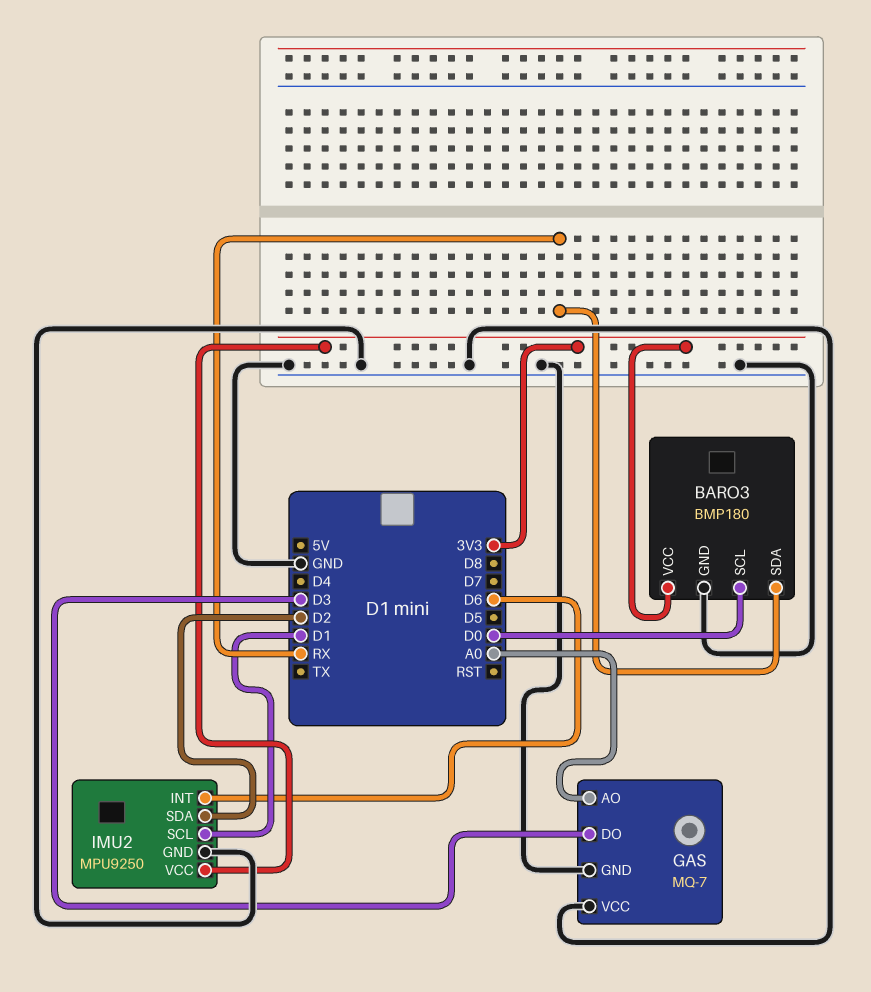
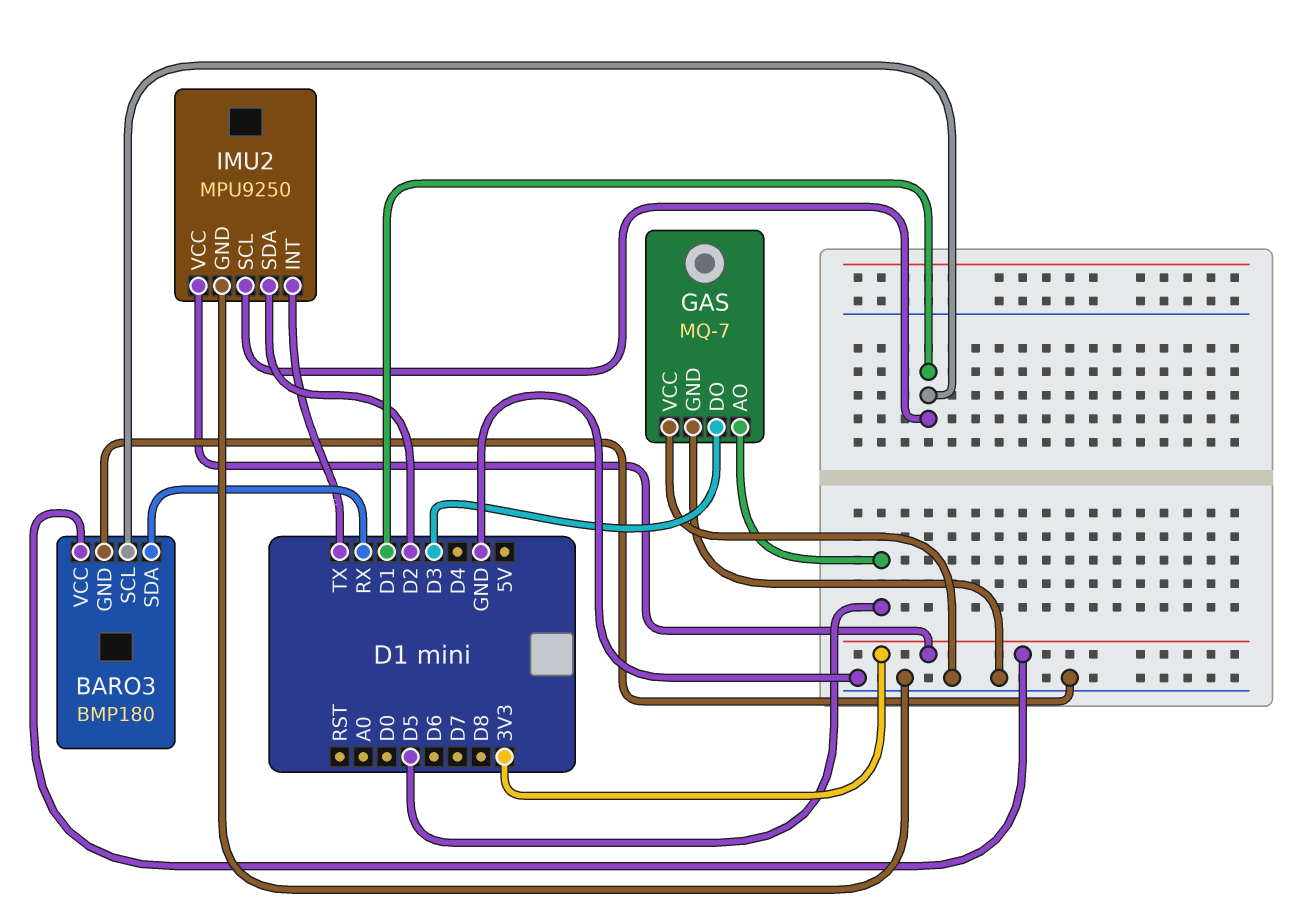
BARO3 pin SCL: D0 -> D1
GAS pin AO: A0 -> D5
IMU2 pin INT: D6 -> TX

